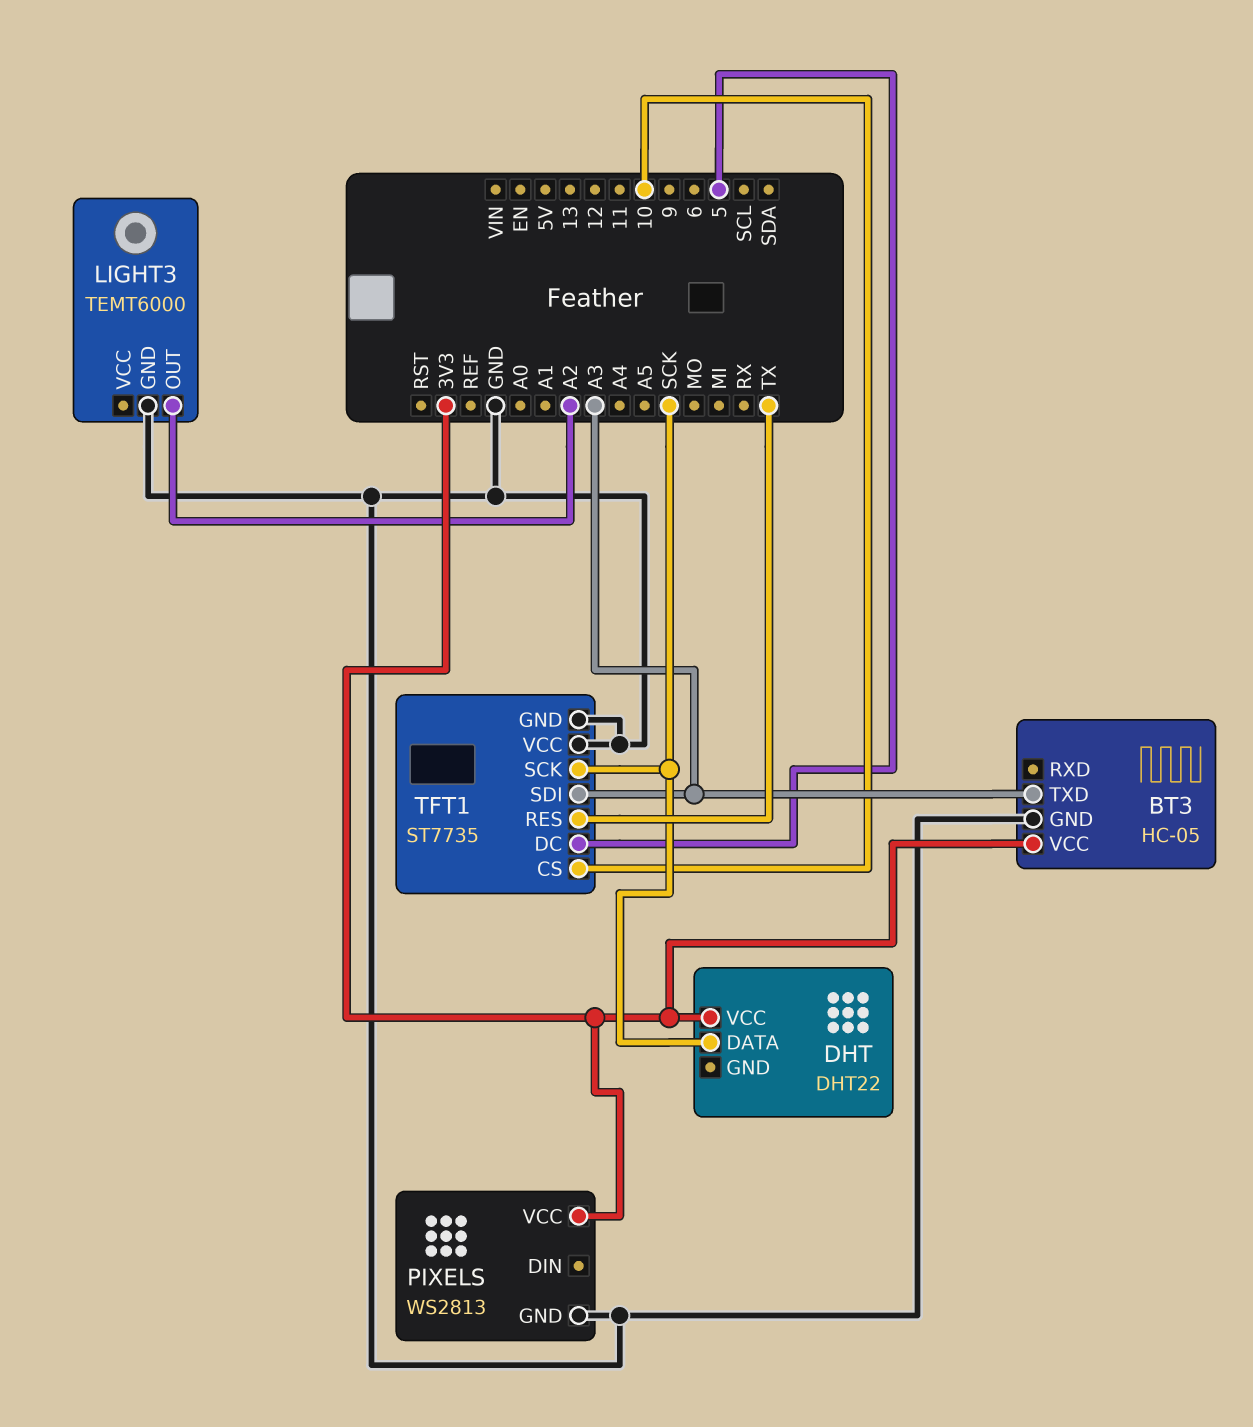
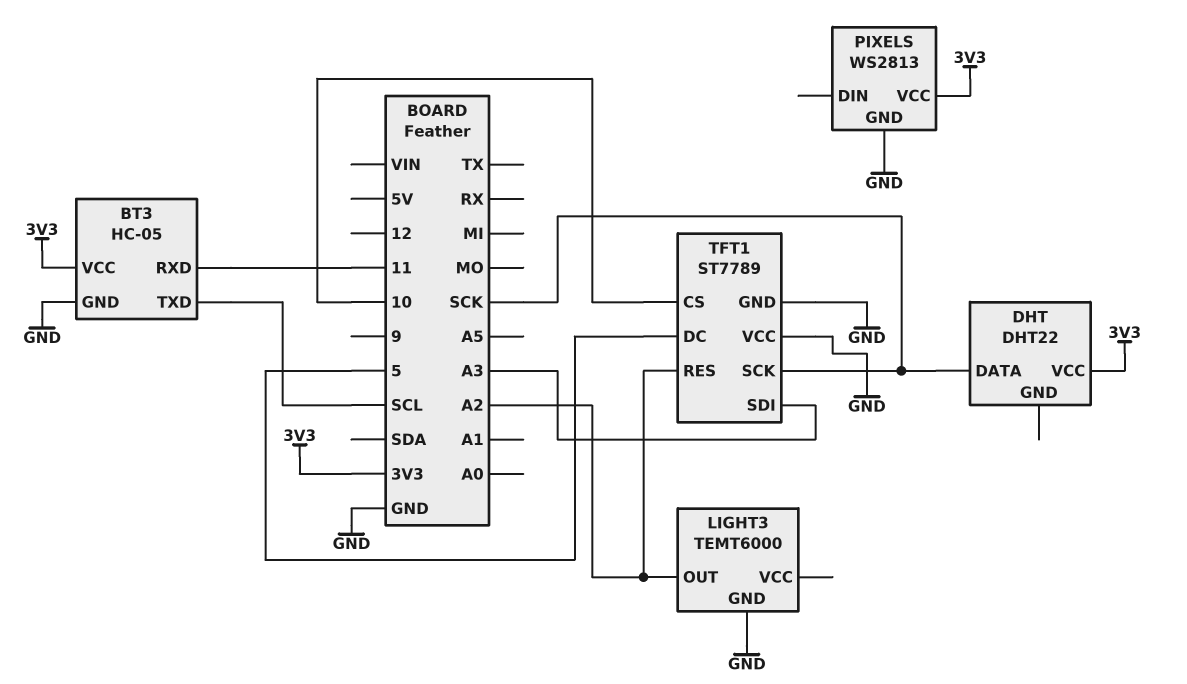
BT3 pin RXD: none -> 11
BT3 pin TXD: A3 -> SCL
TFT1: ST7735 -> ST7789
TFT1 pin RES: TX -> A2

